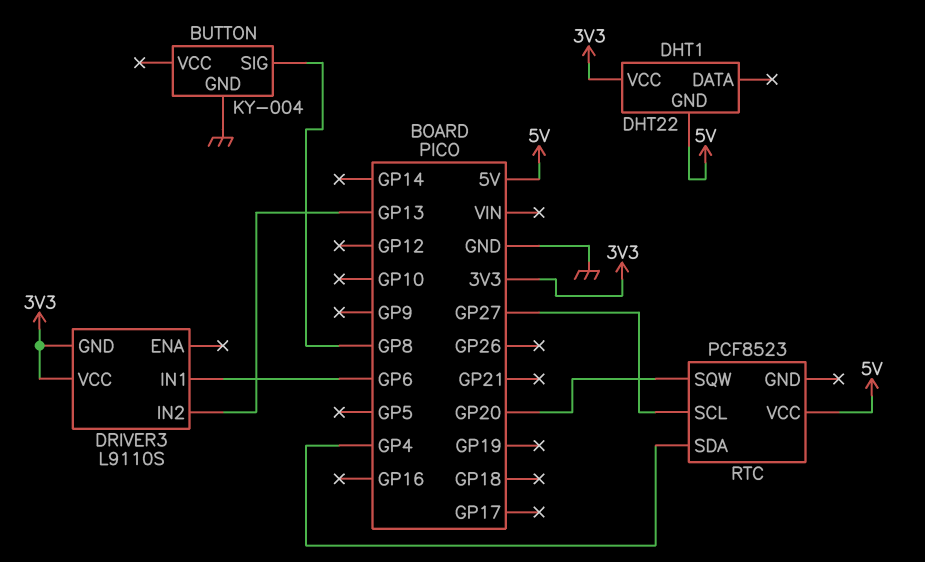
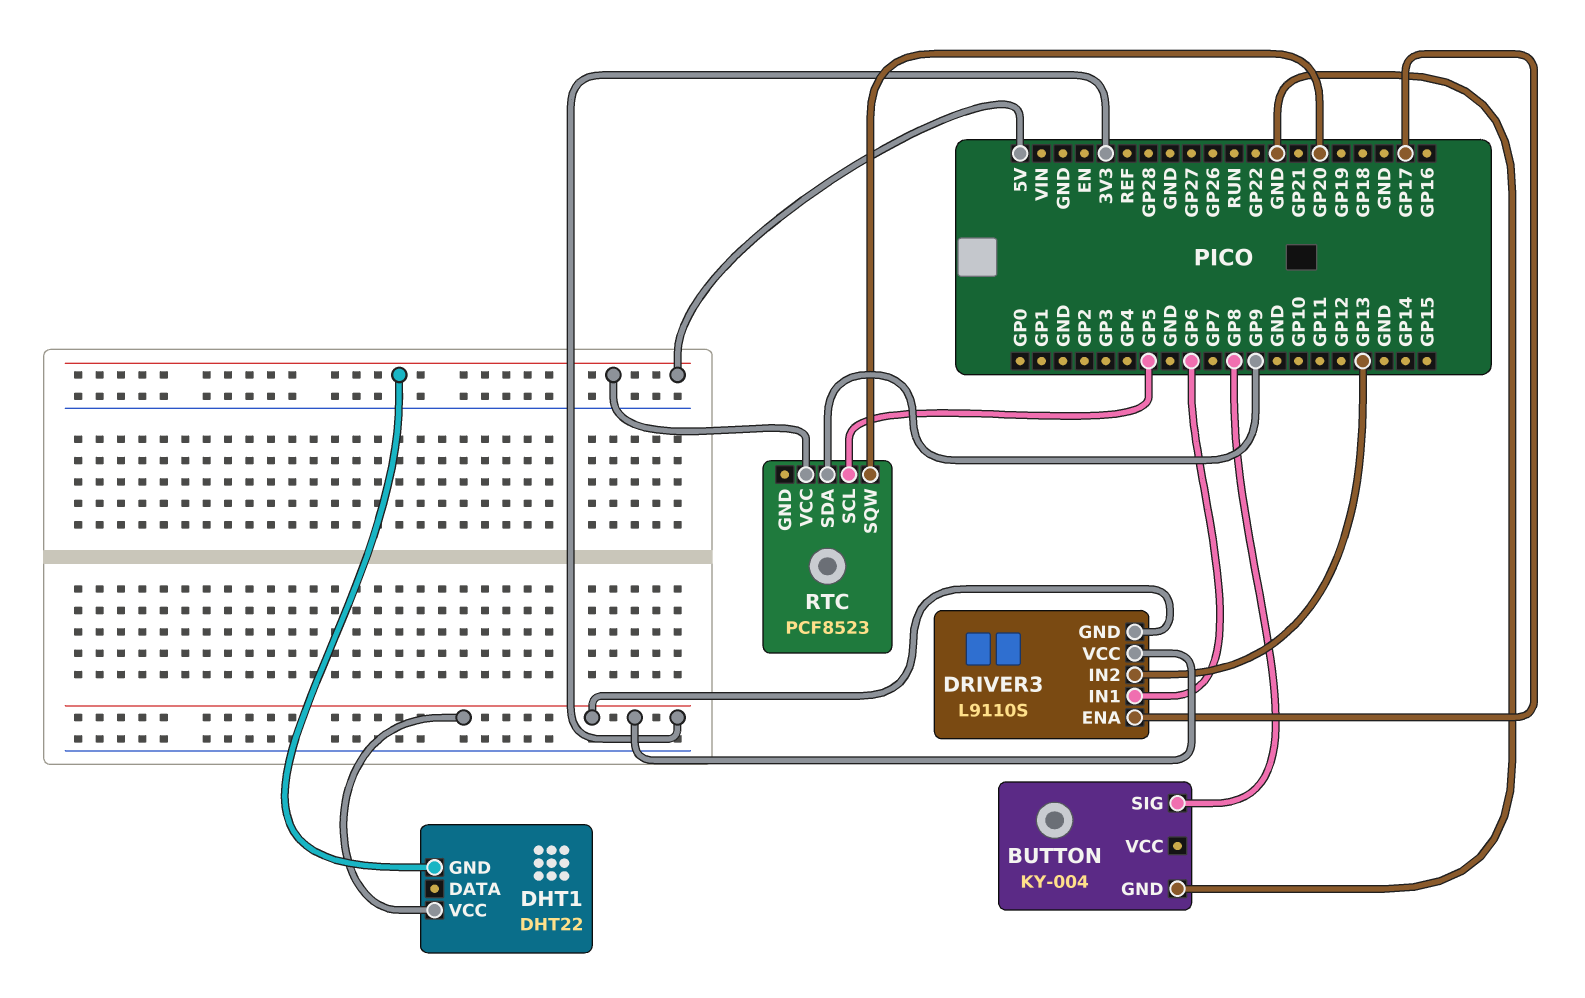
DRIVER3 pin ENA: none -> GP17
RTC pin SCL: GP27 -> GP5
RTC pin SDA: GP4 -> GP9

